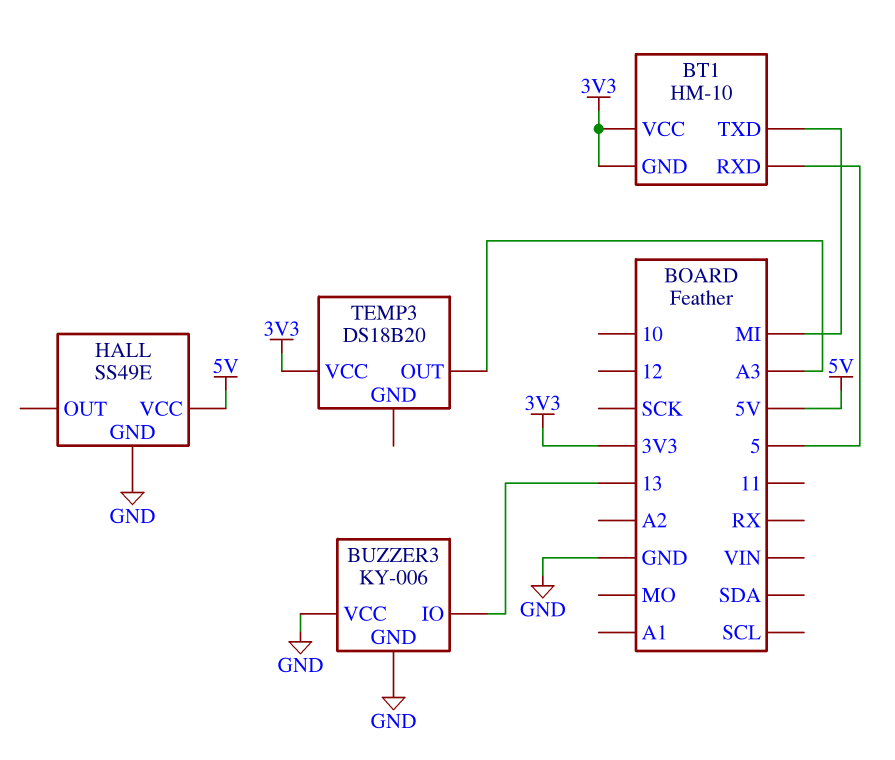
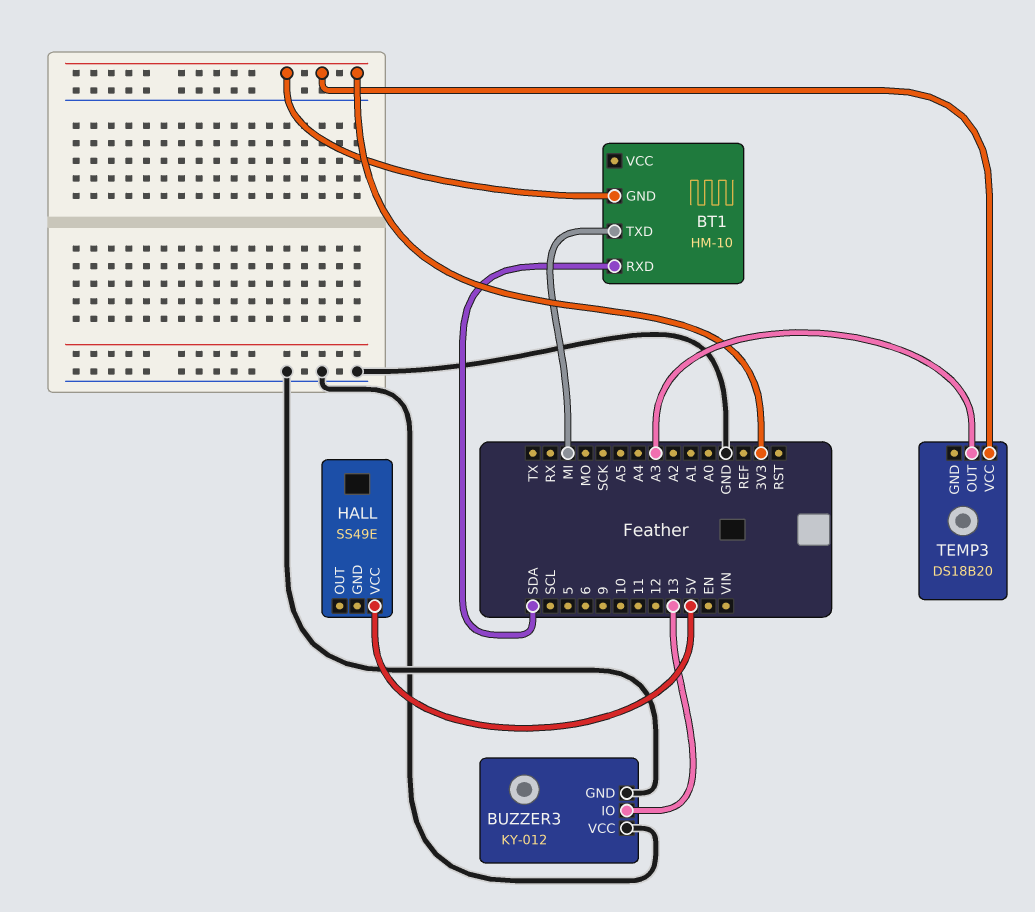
BT1 pin RXD: 5 -> SDA
BT1 pin VCC: 3V3 -> none
BUZZER3: KY-006 -> KY-012
HALL pin GND: GND -> none

